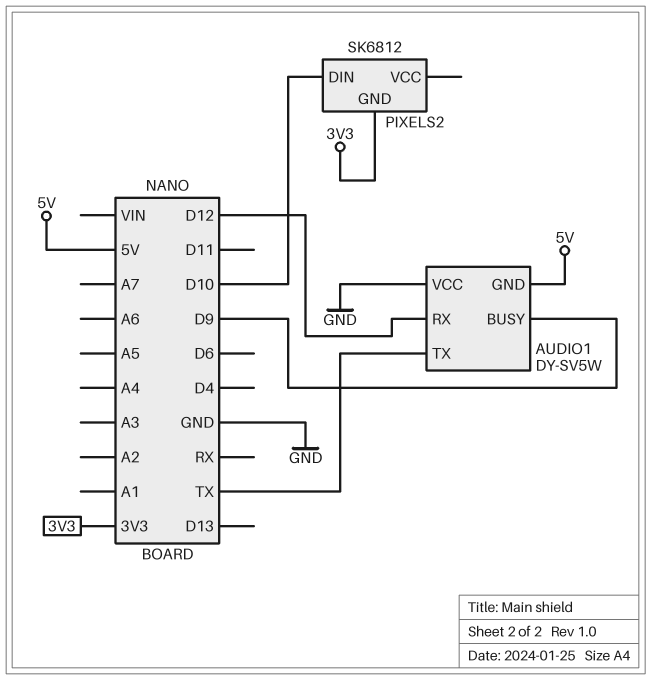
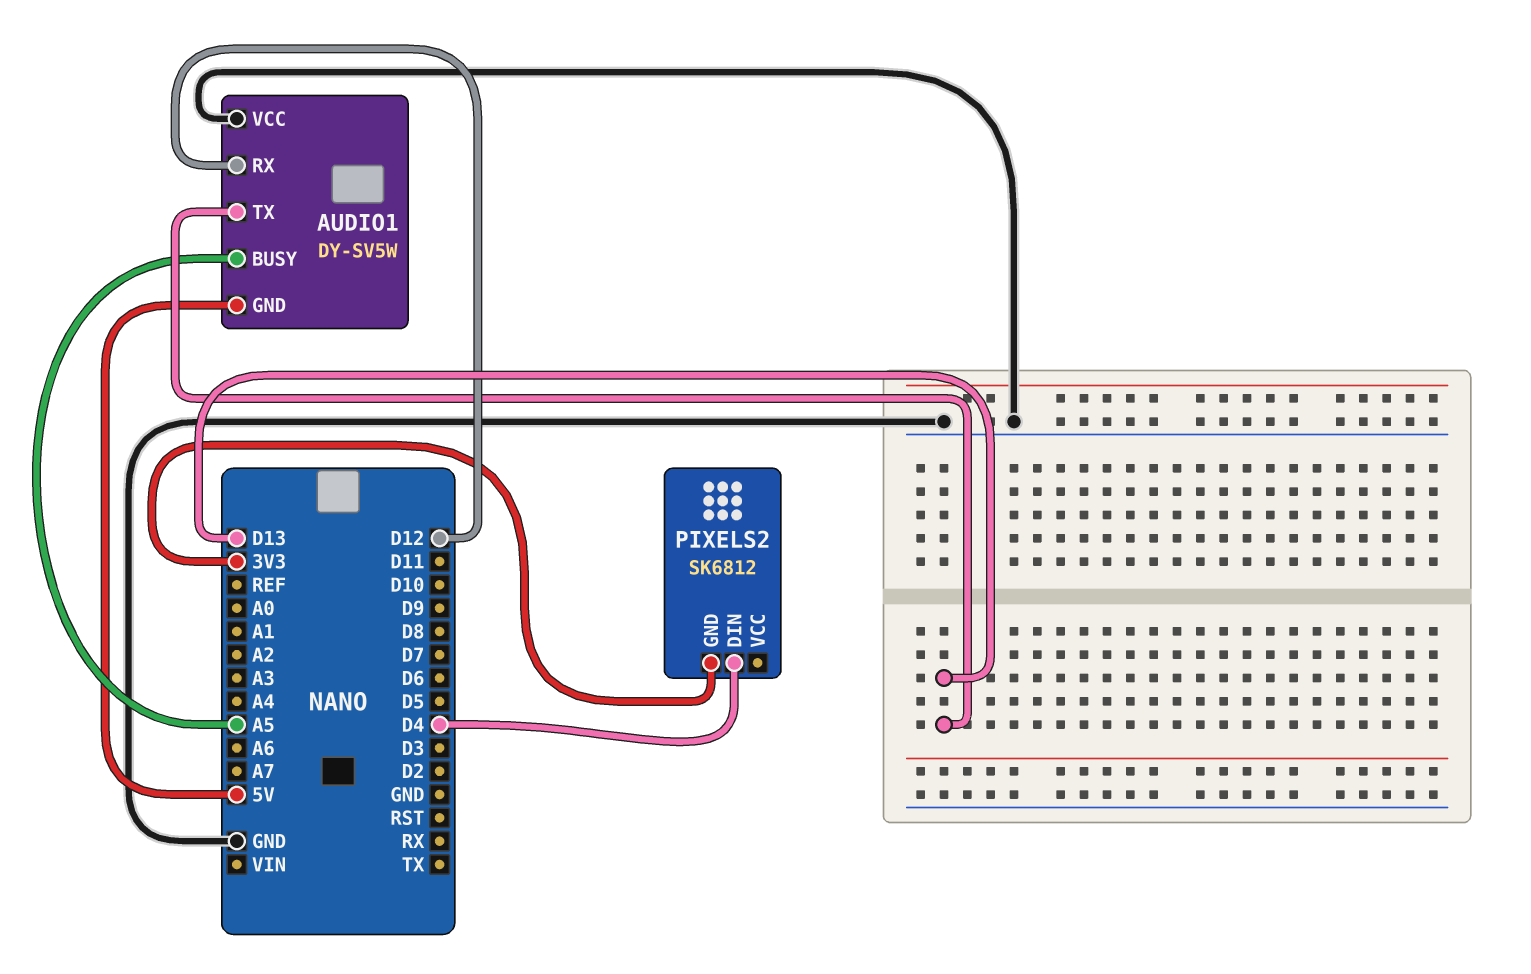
AUDIO1 pin BUSY: D9 -> A5
AUDIO1 pin TX: TX -> D13
PIXELS2 pin DIN: D10 -> D4

